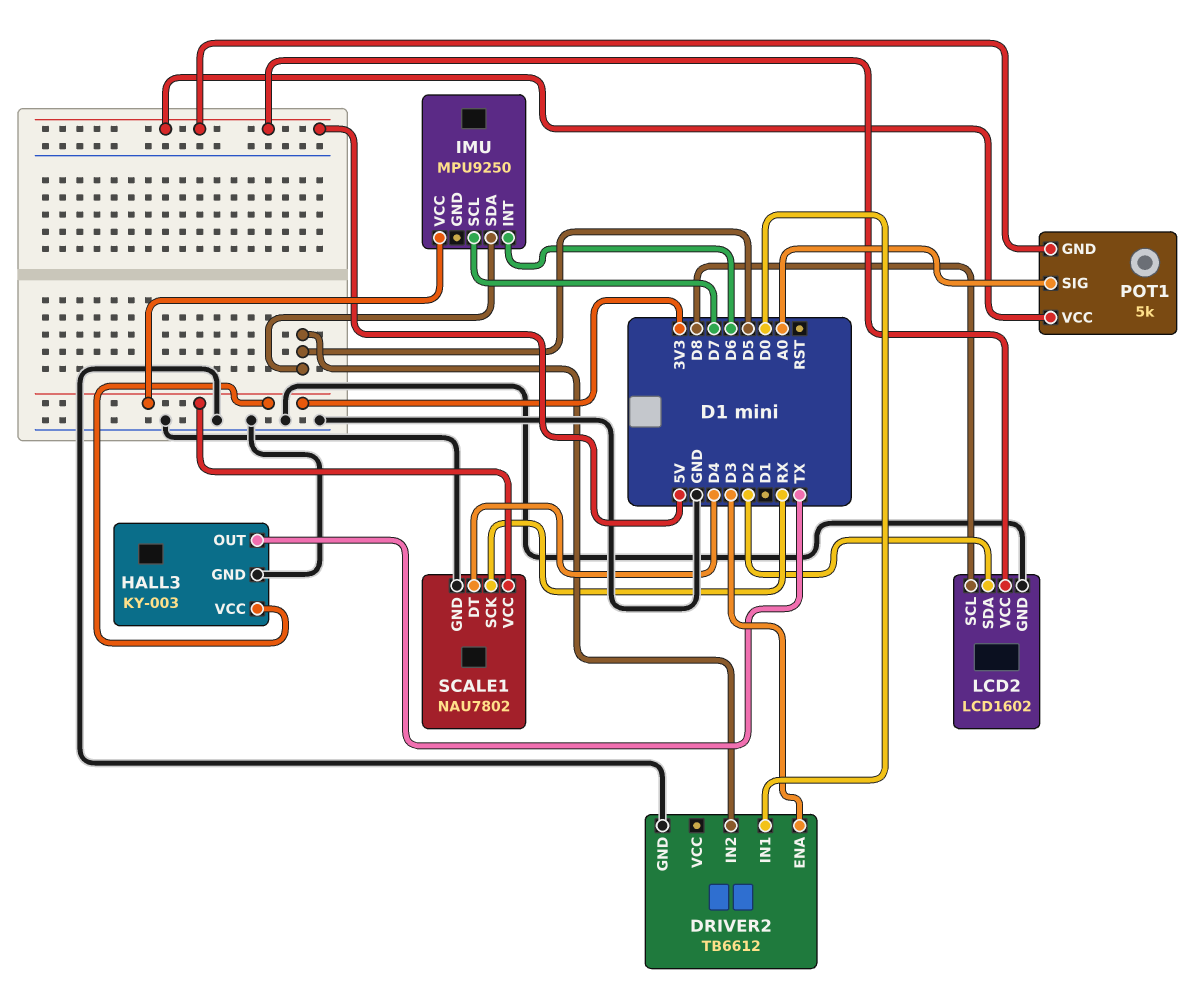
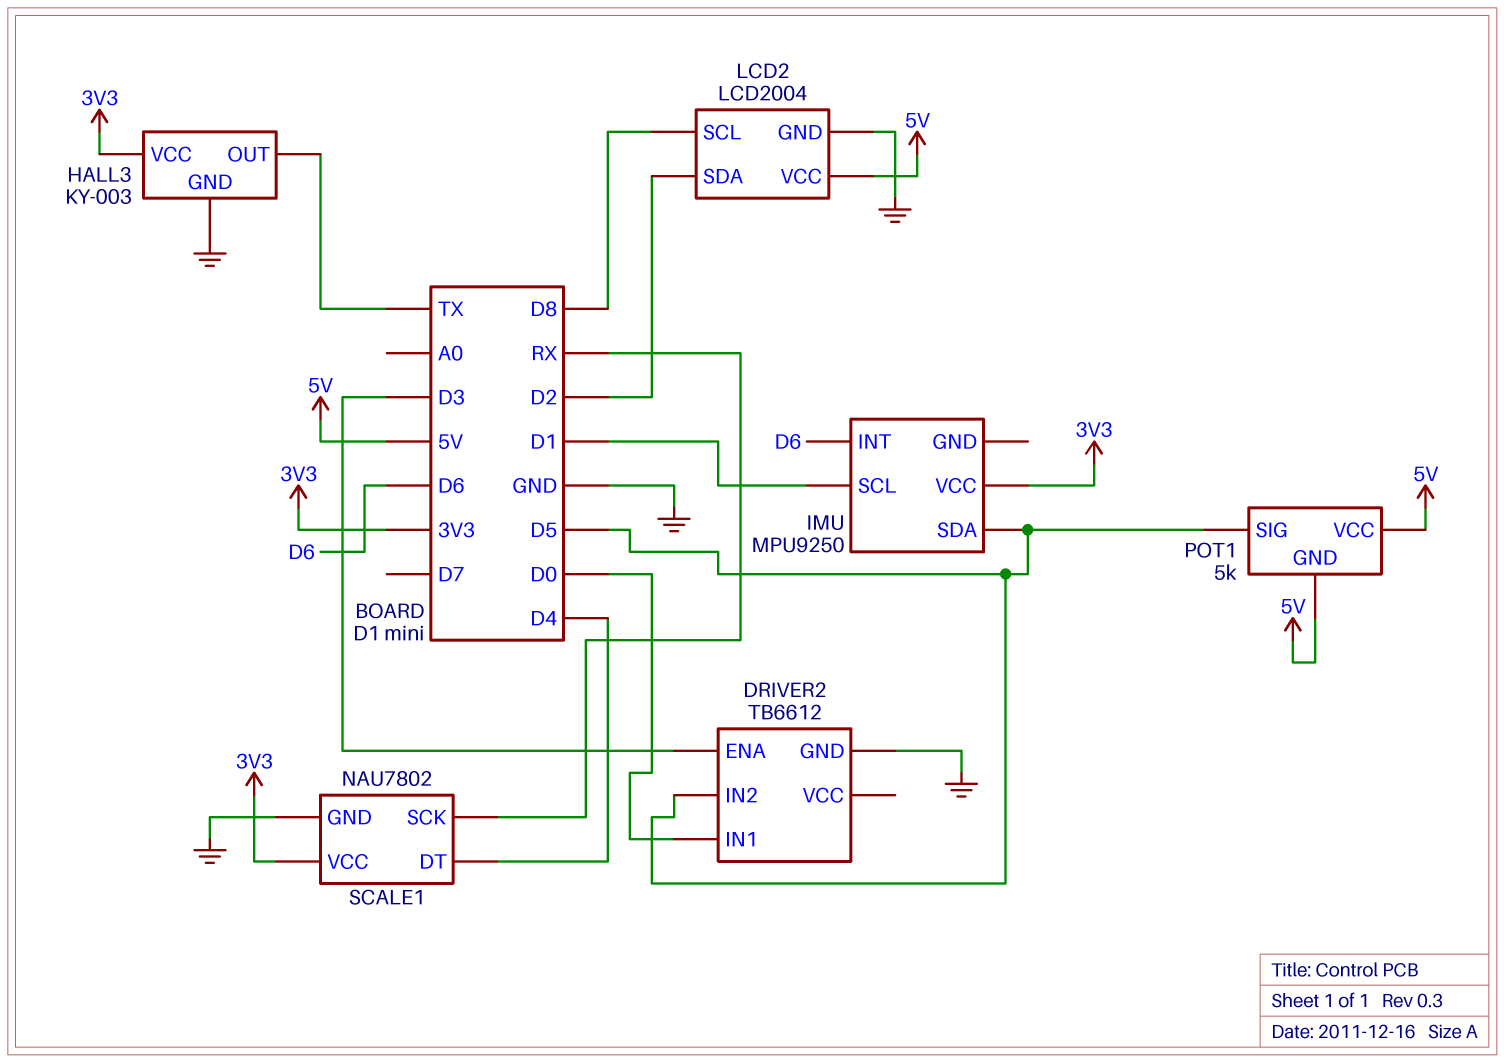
IMU pin SCL: D7 -> D1
LCD2: LCD1602 -> LCD2004
POT1 pin SIG: A0 -> D5

